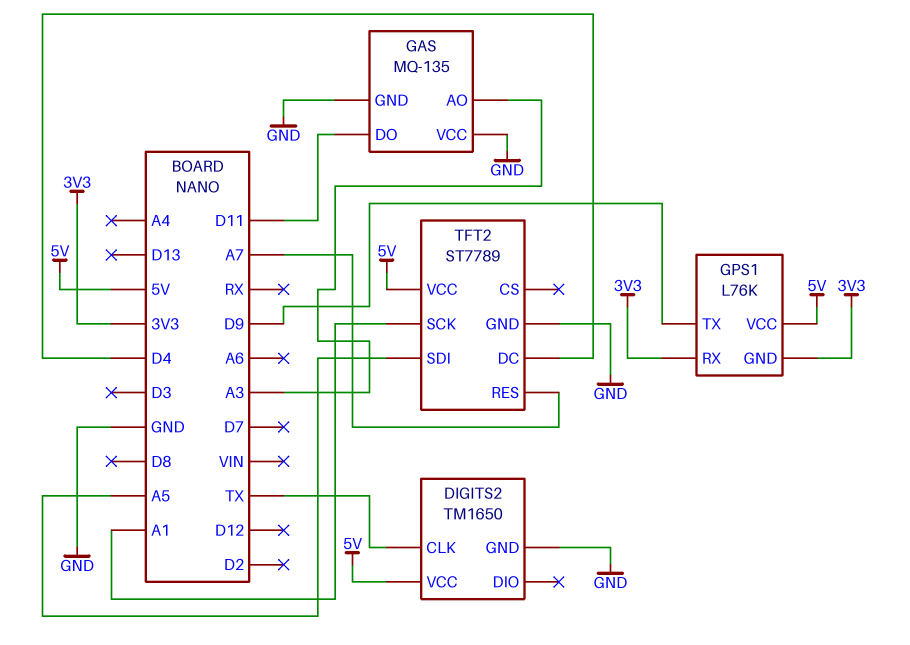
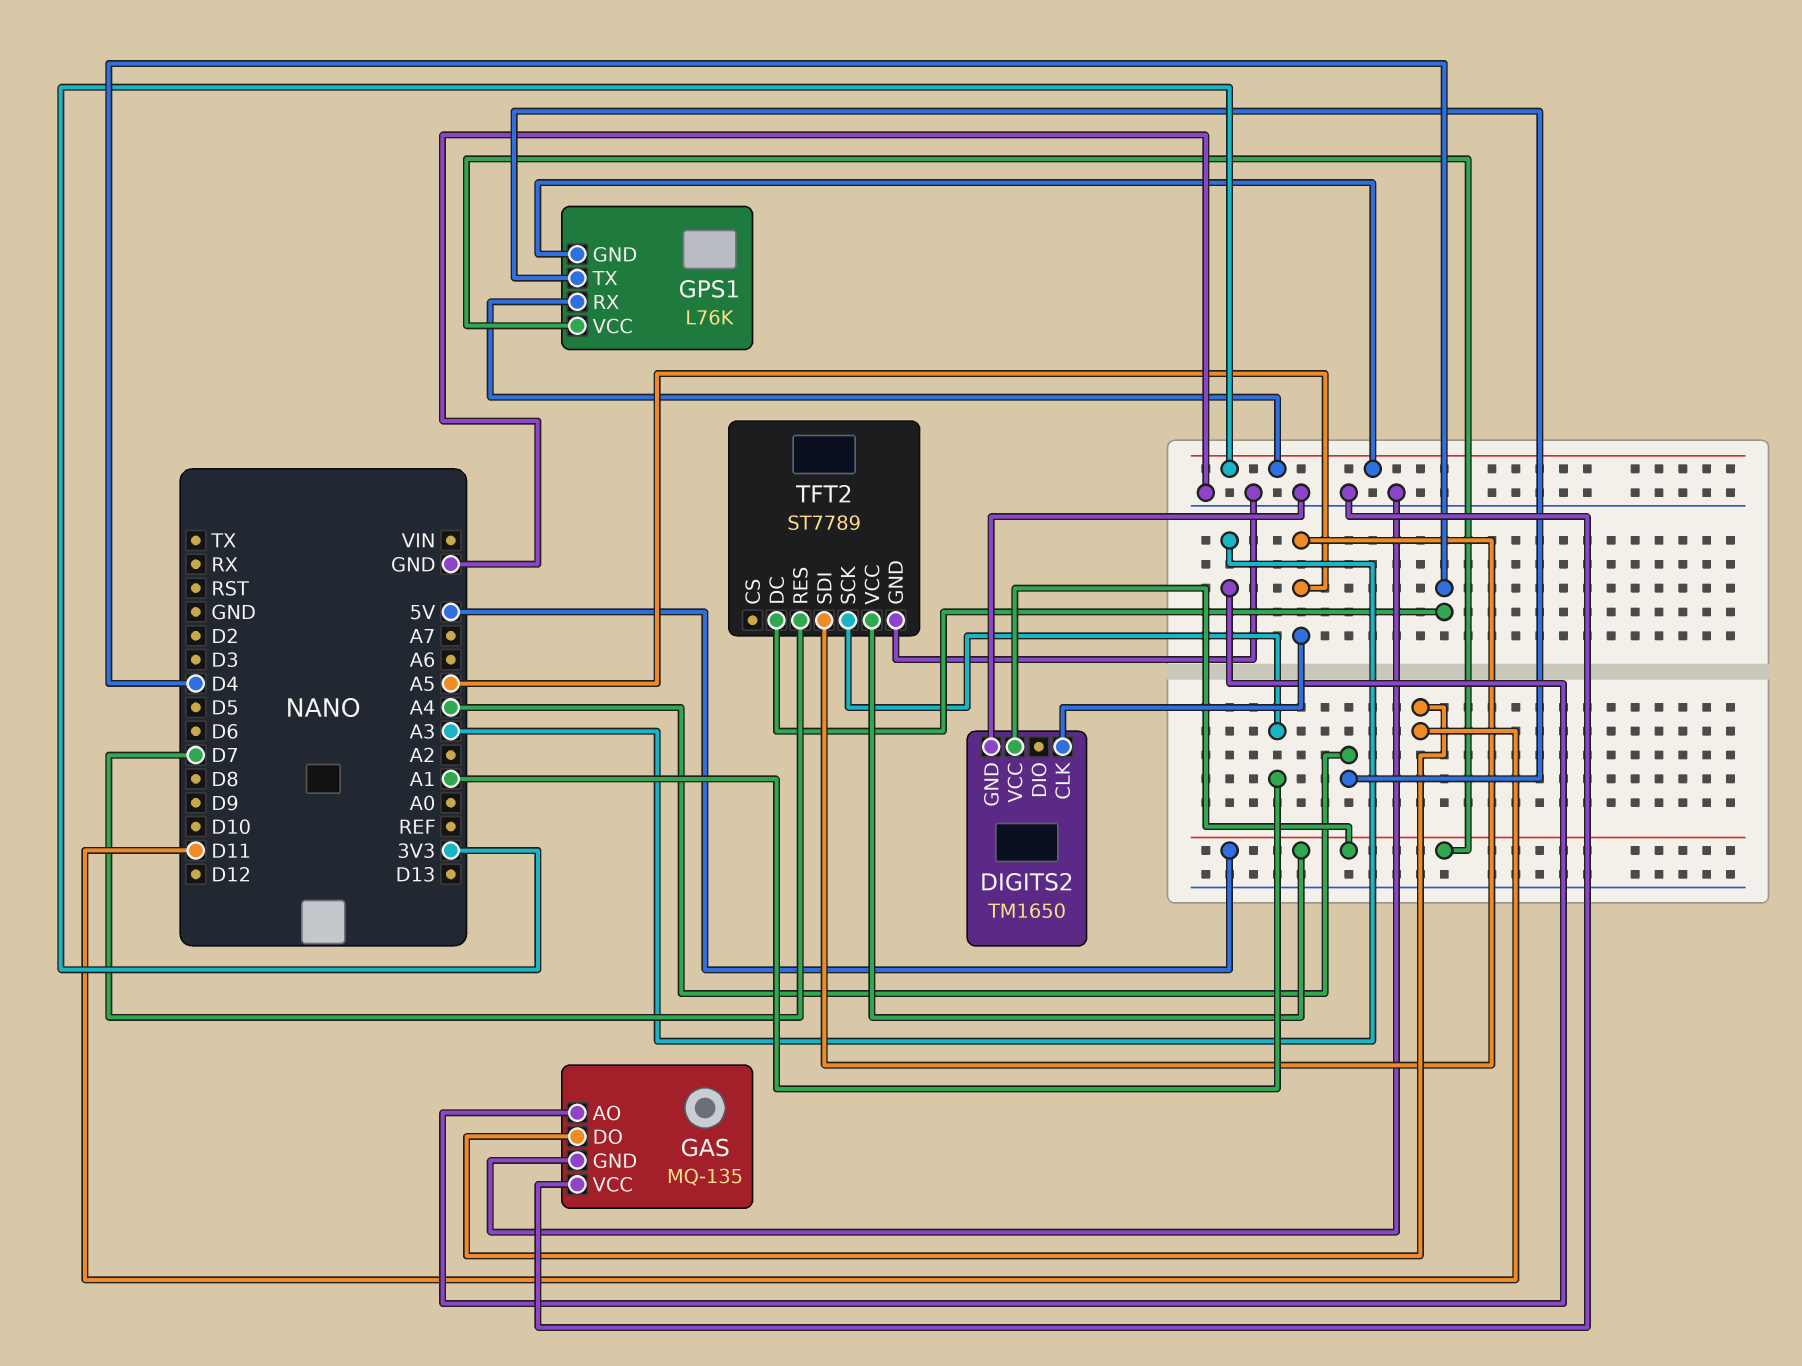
DIGITS2 pin CLK: TX -> A5
GPS1 pin TX: D9 -> A4
TFT2 pin RES: A7 -> D7

